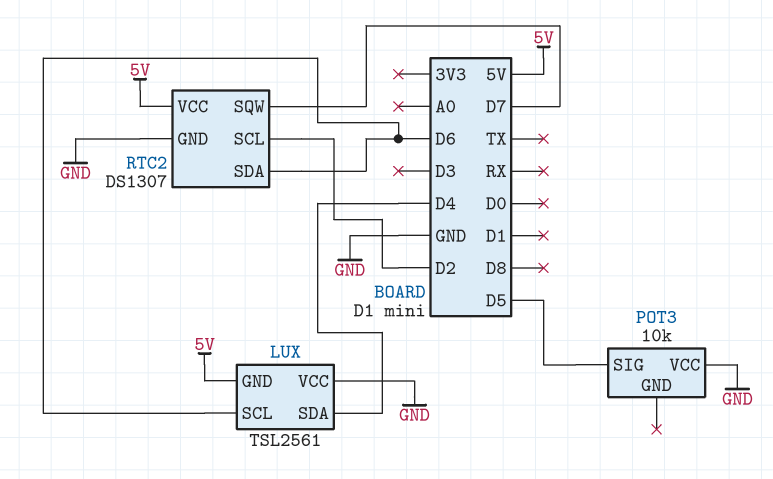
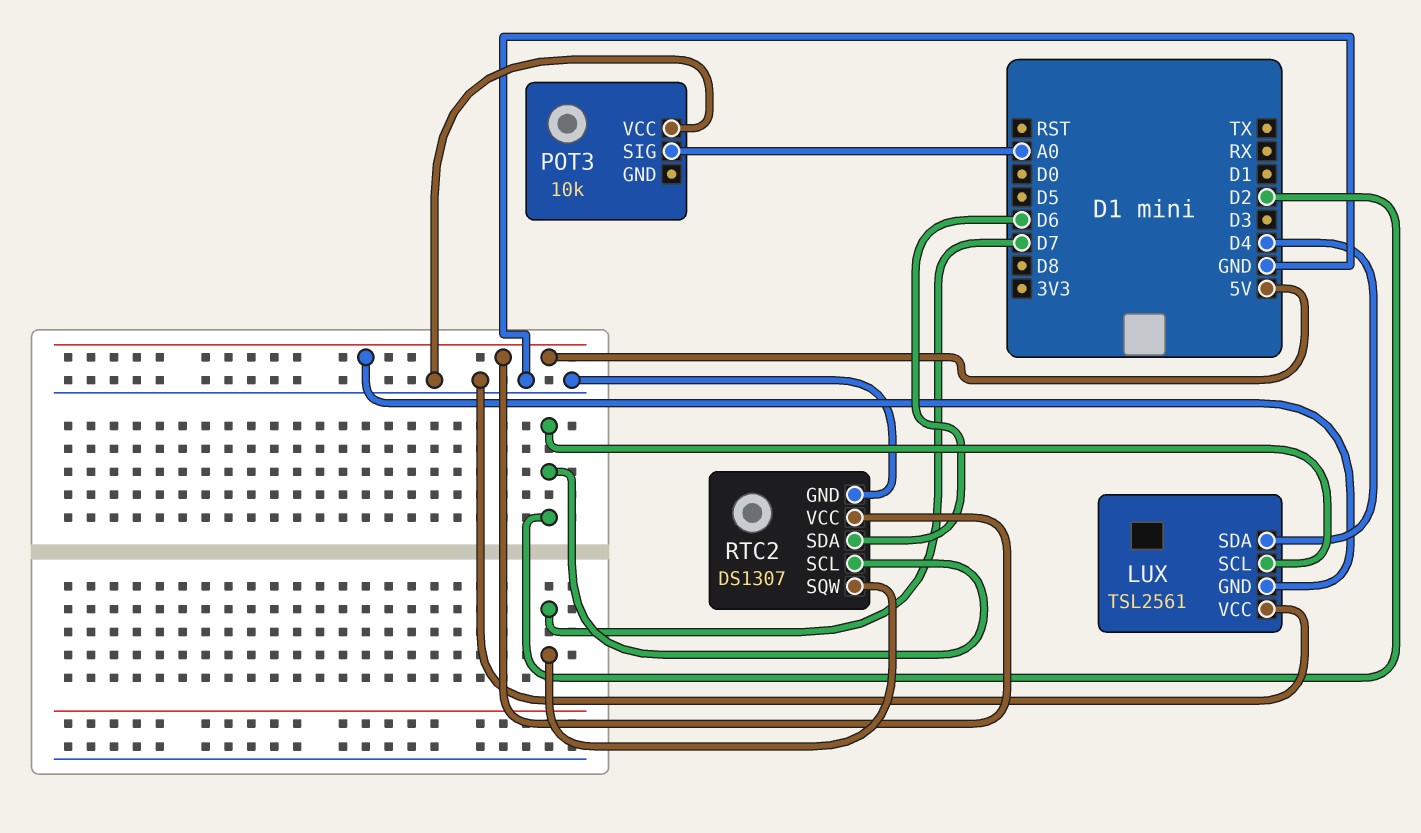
LUX pin SCL: D6 -> D2
POT3 pin SIG: D5 -> A0

